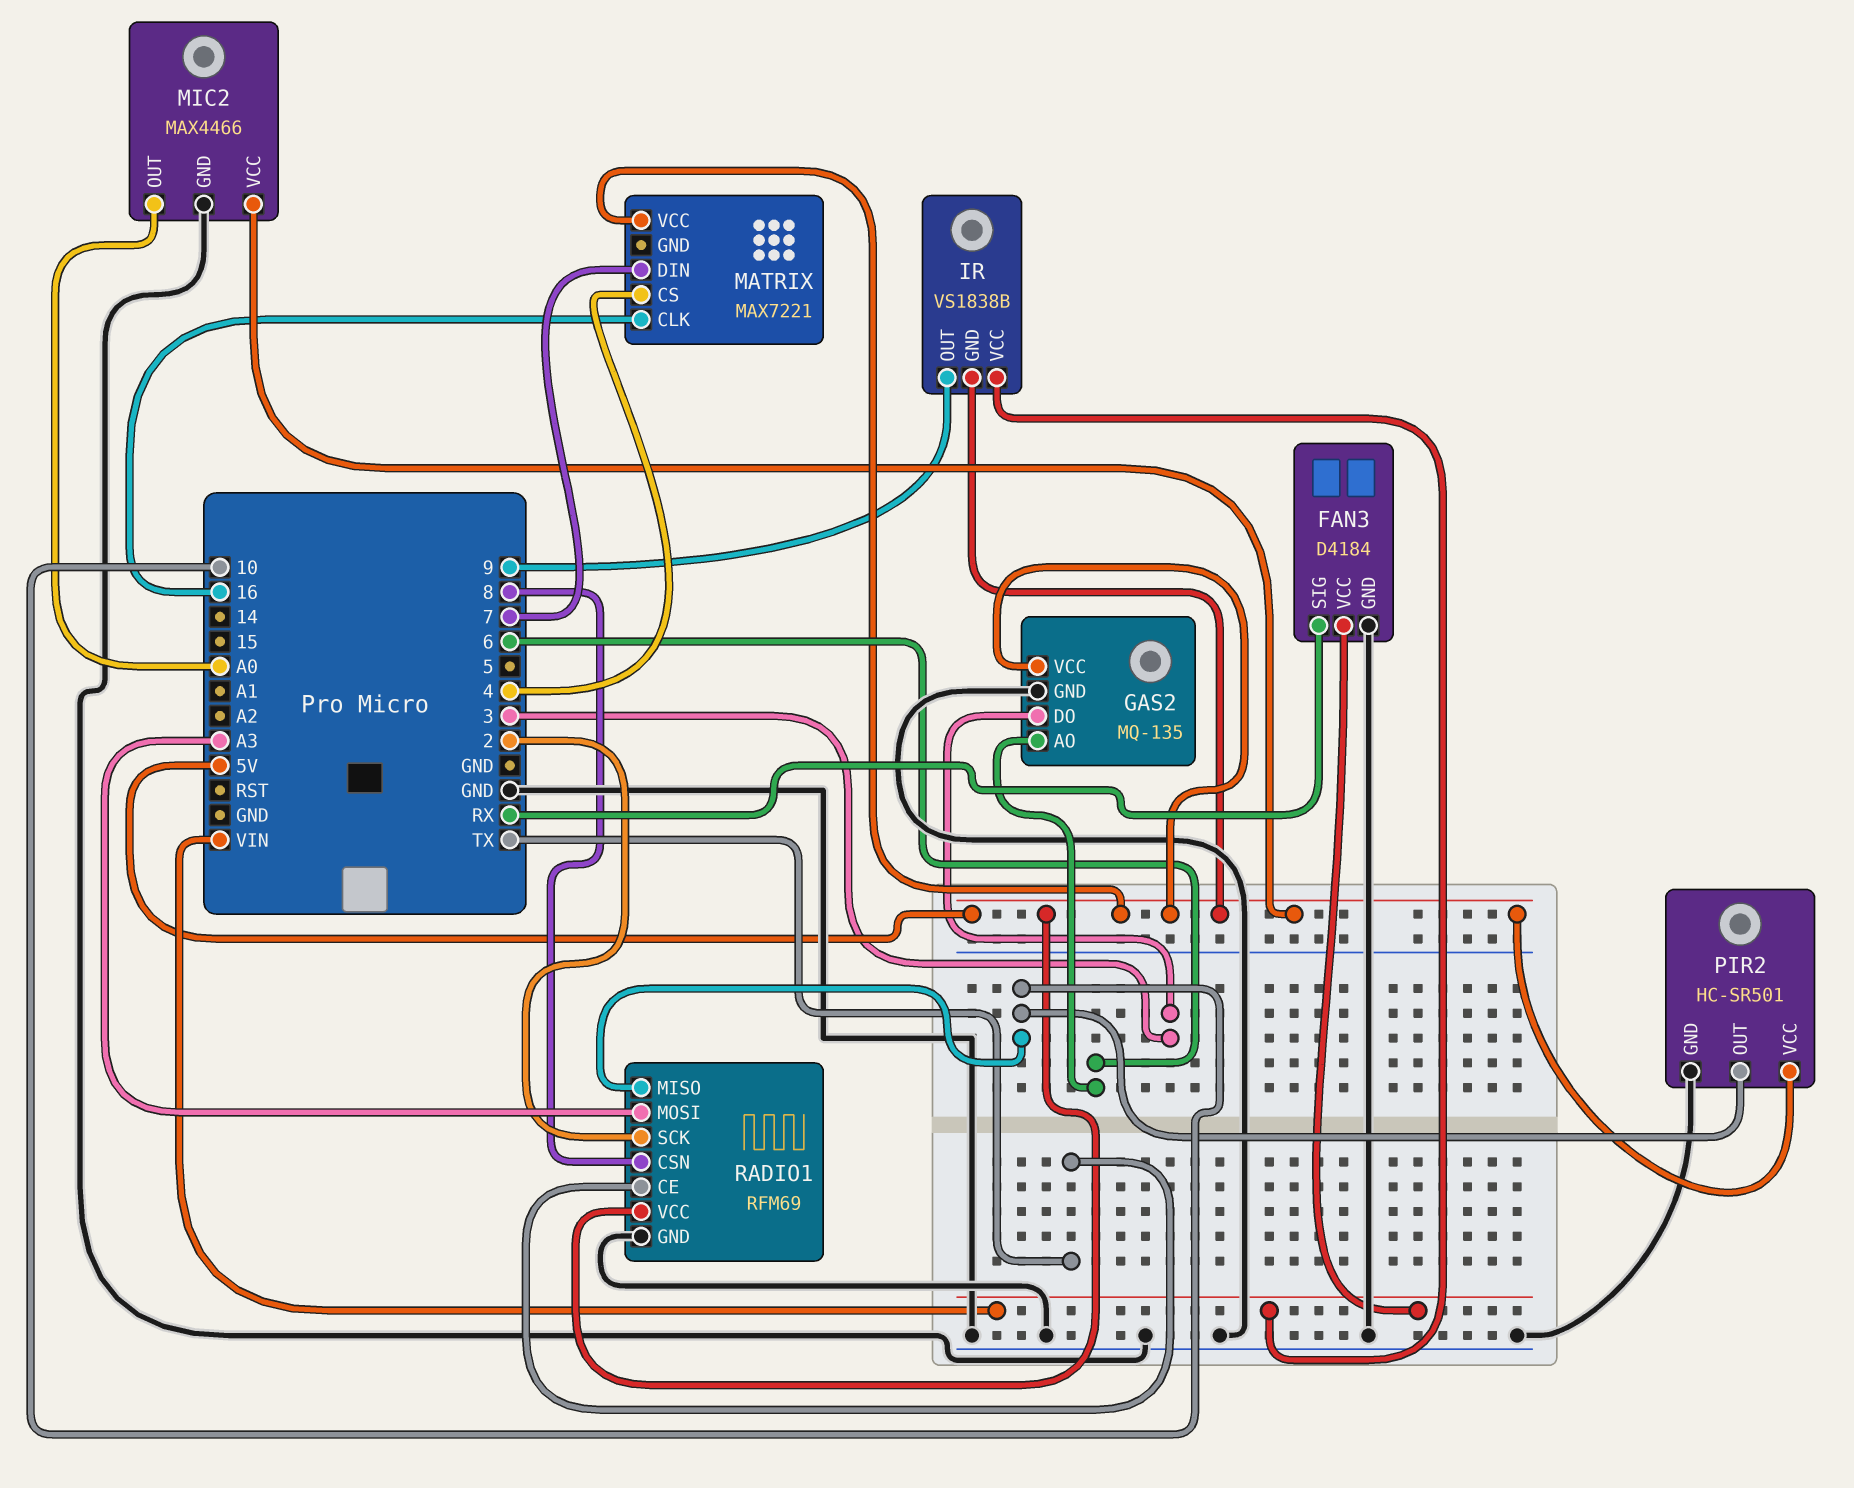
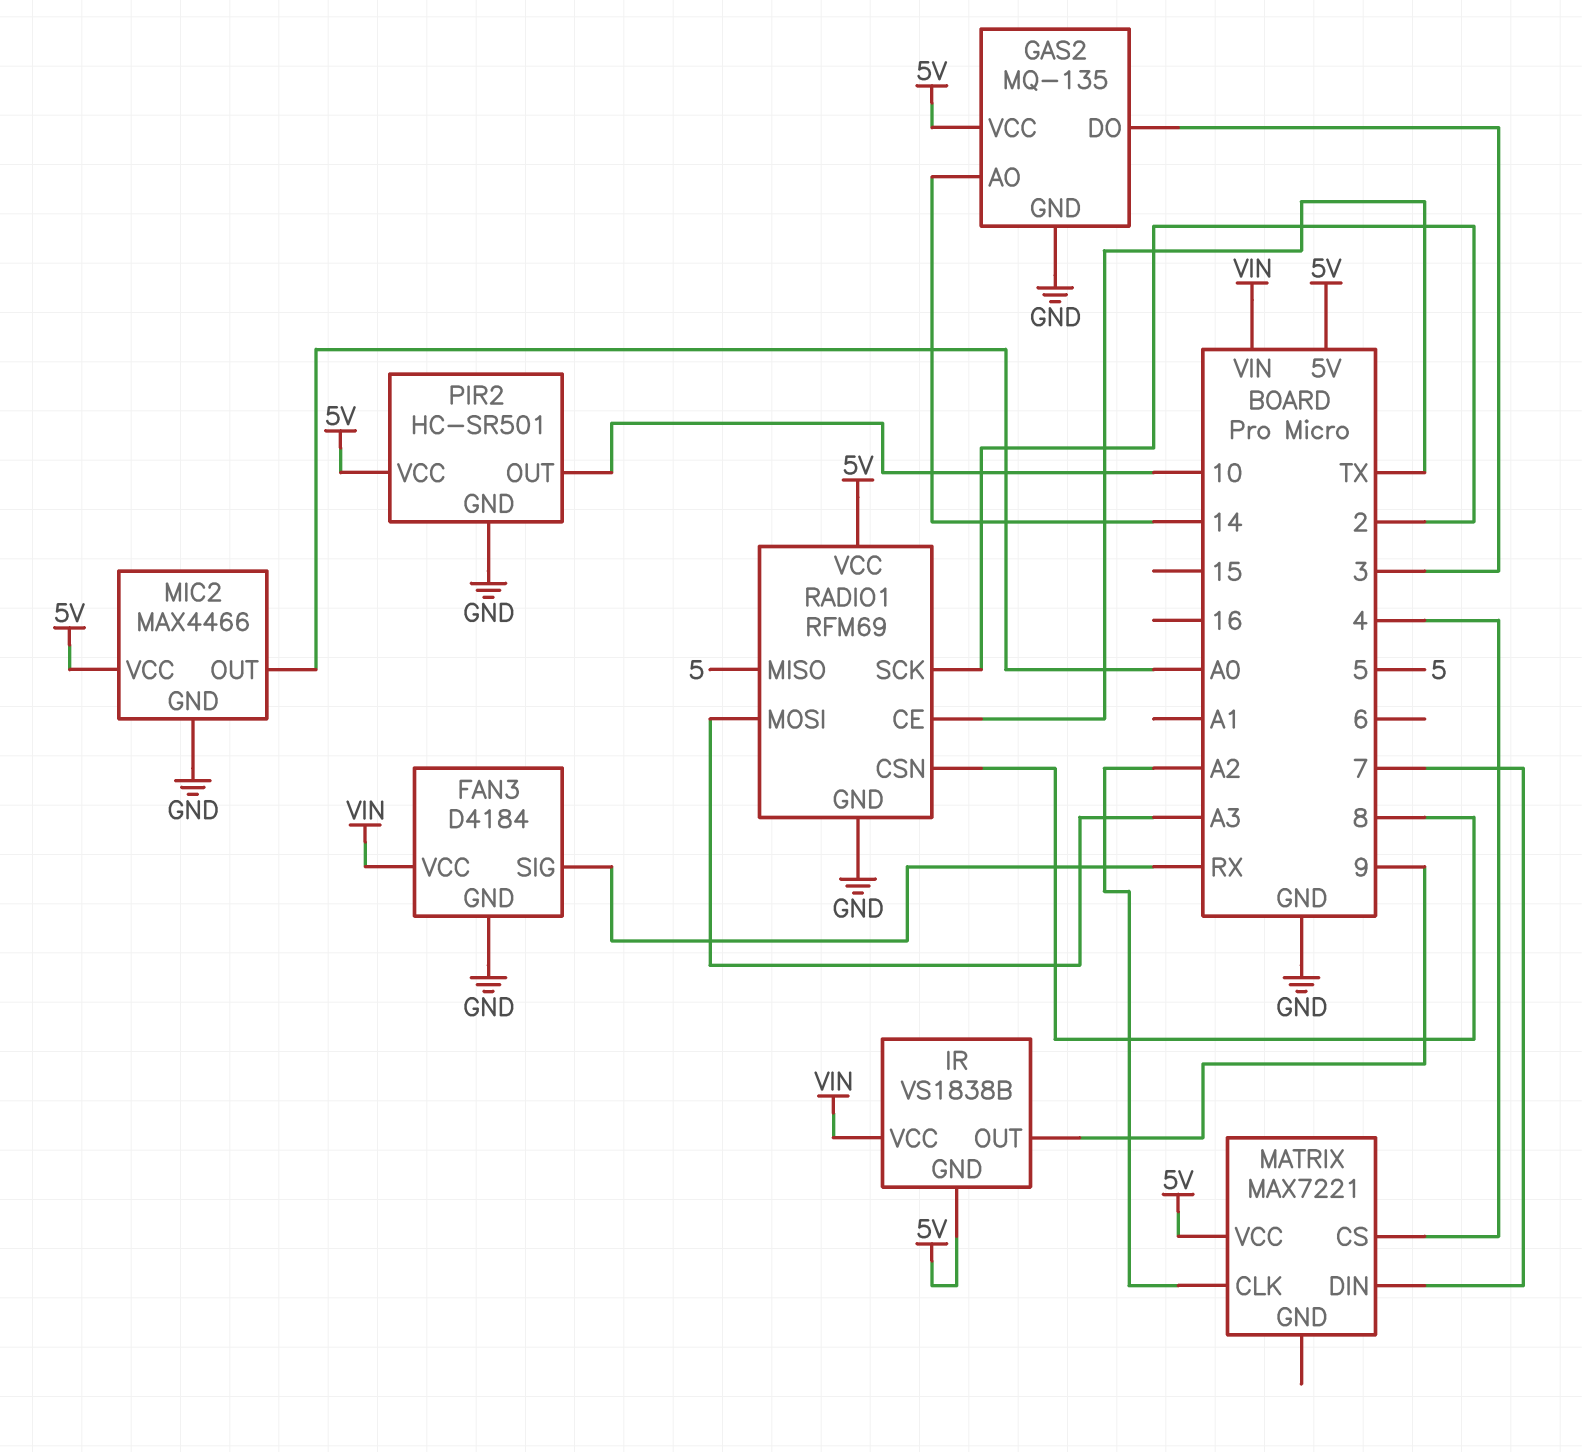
GAS2 pin AO: 6 -> 14
MATRIX pin CLK: 16 -> A2
RADIO1 pin MISO: 10 -> 5

